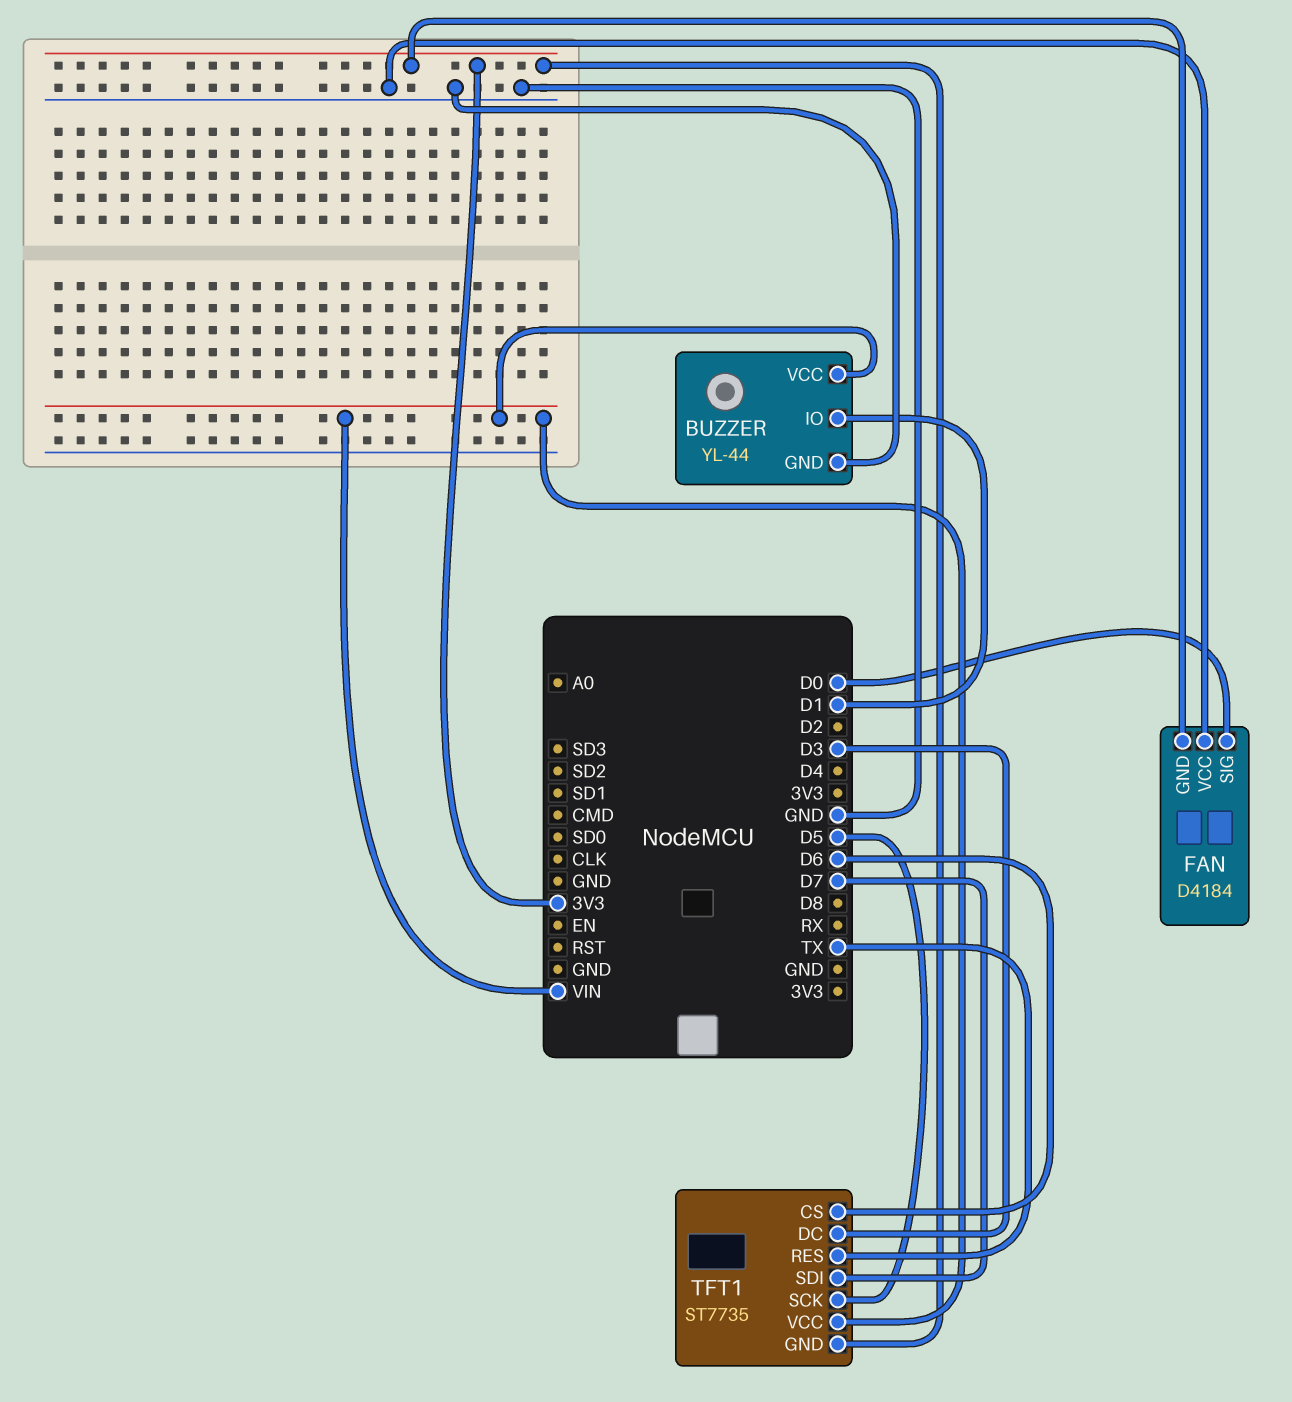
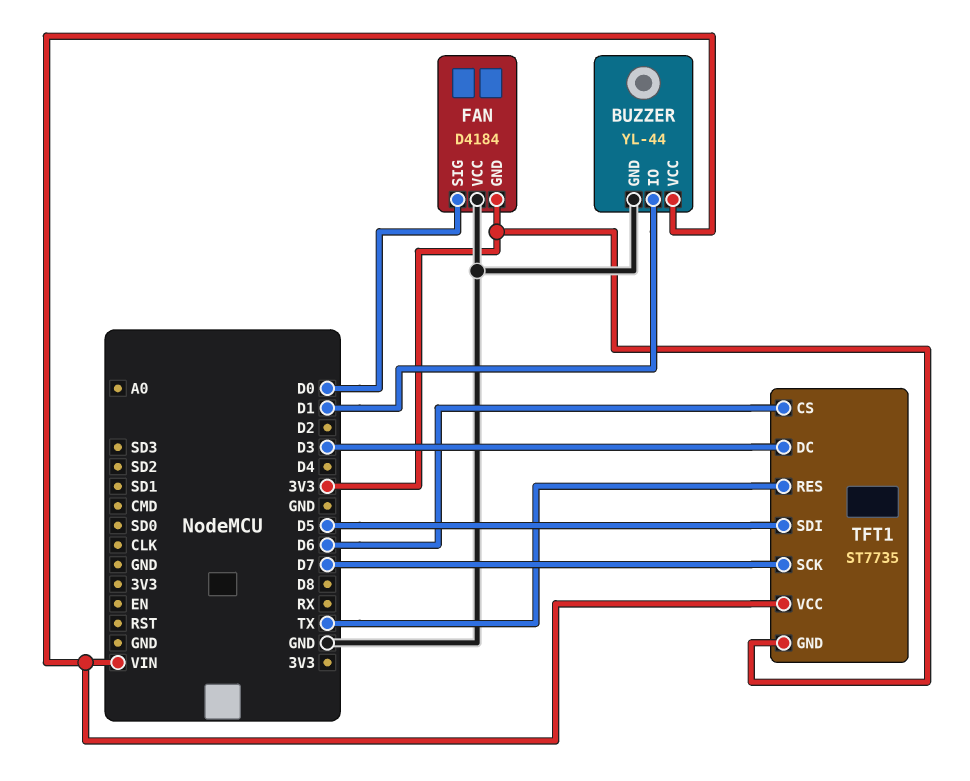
TFT1 pin SCK: D5 -> D7
TFT1 pin SDI: D7 -> D5

